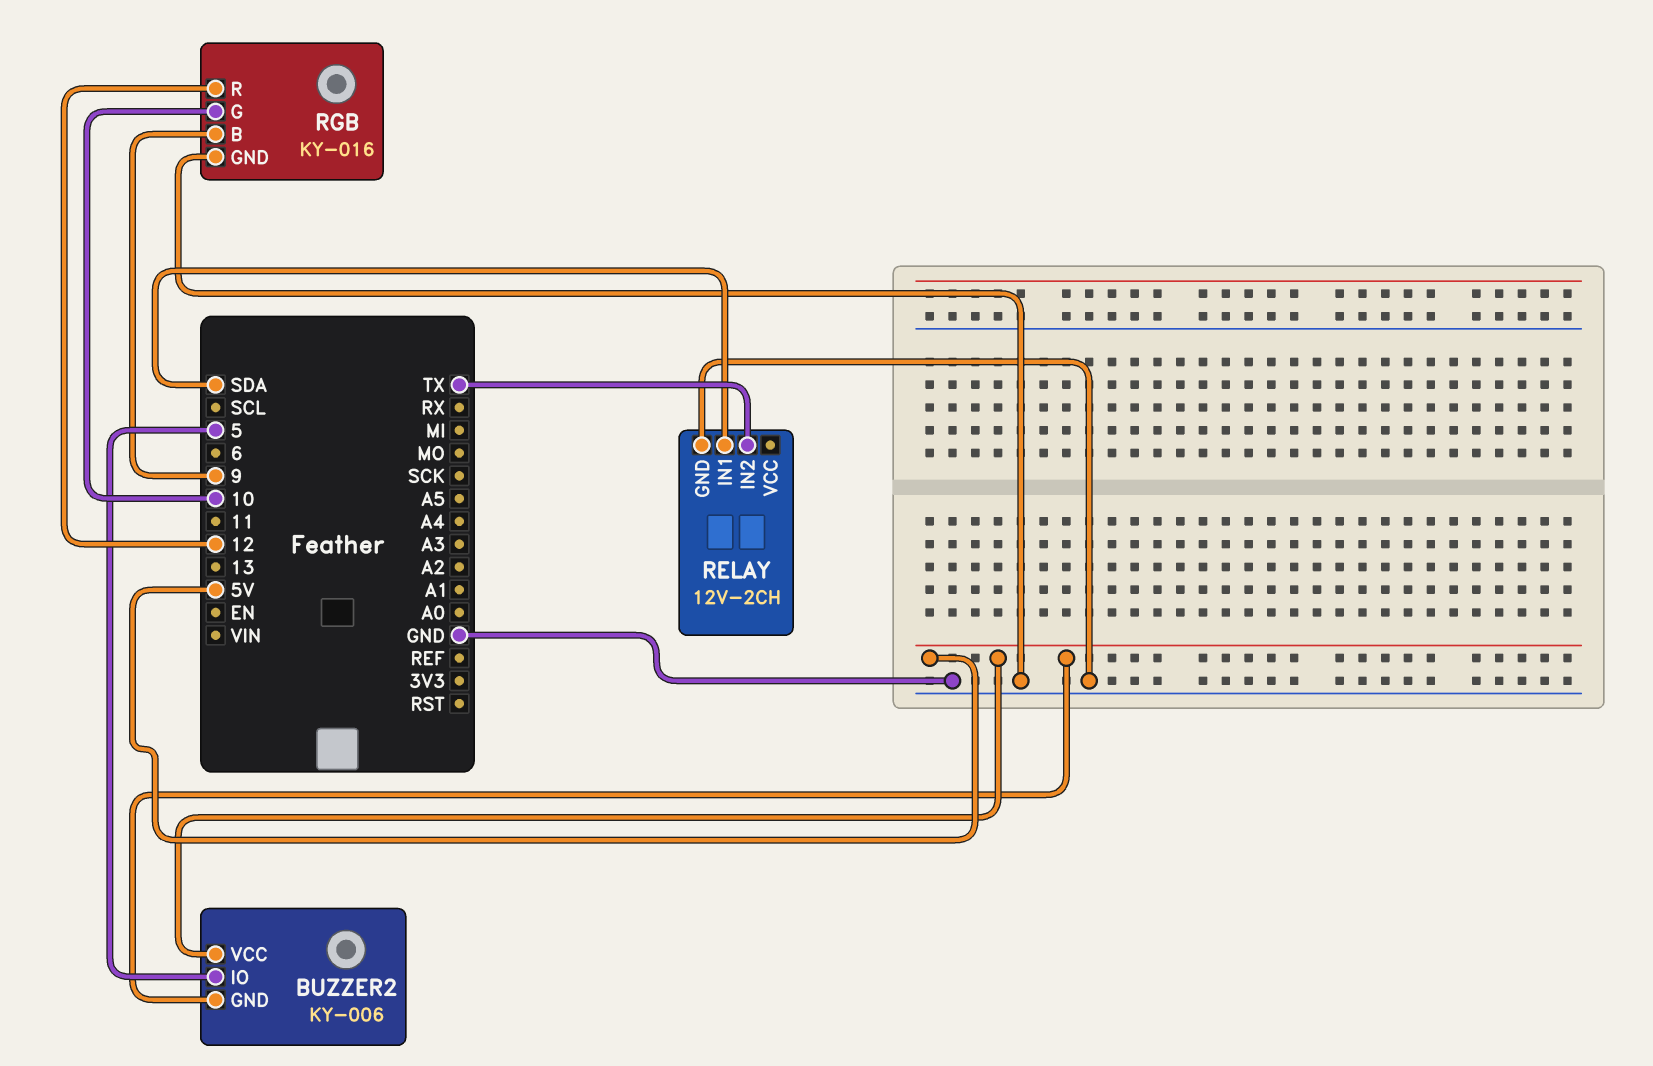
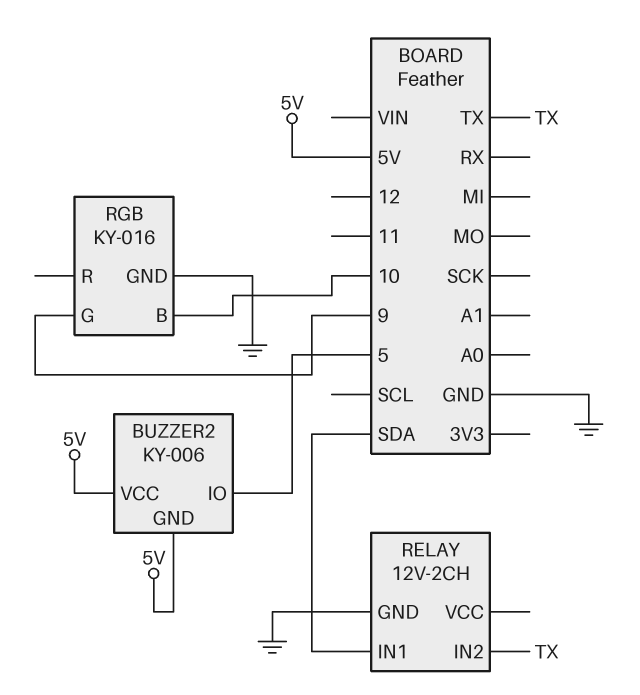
RGB pin B: 9 -> 10
RGB pin G: 10 -> 9
RGB pin R: 12 -> none

